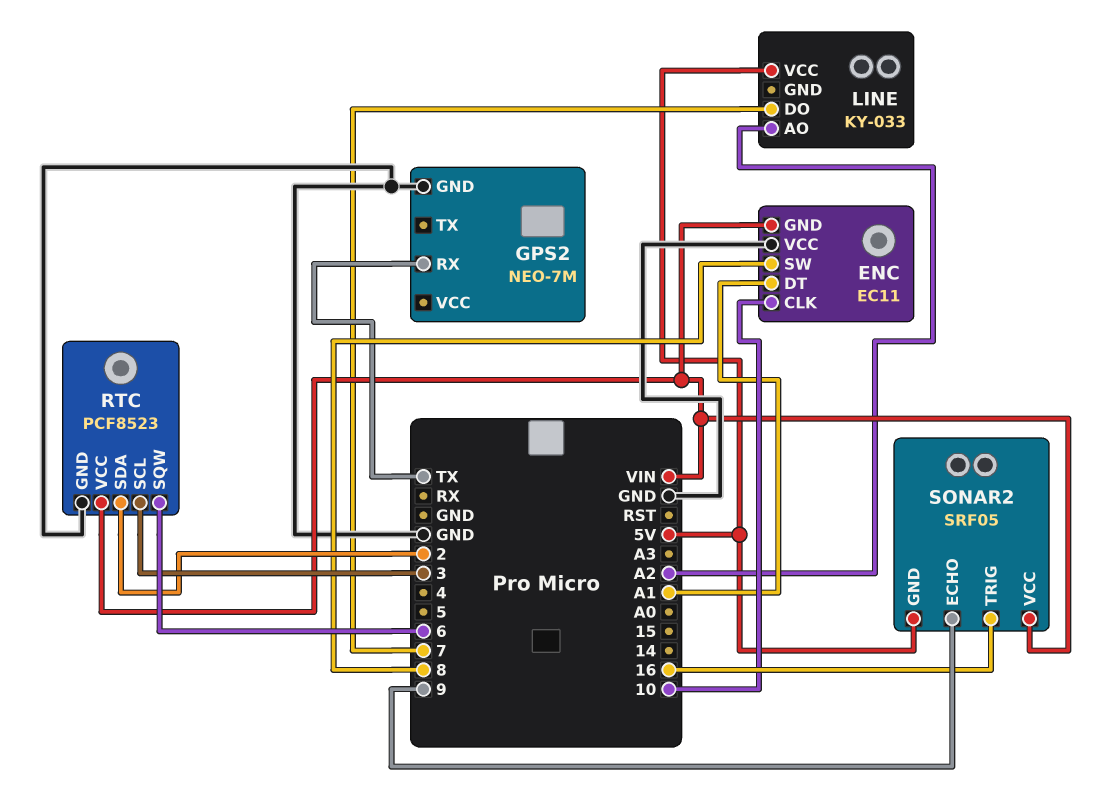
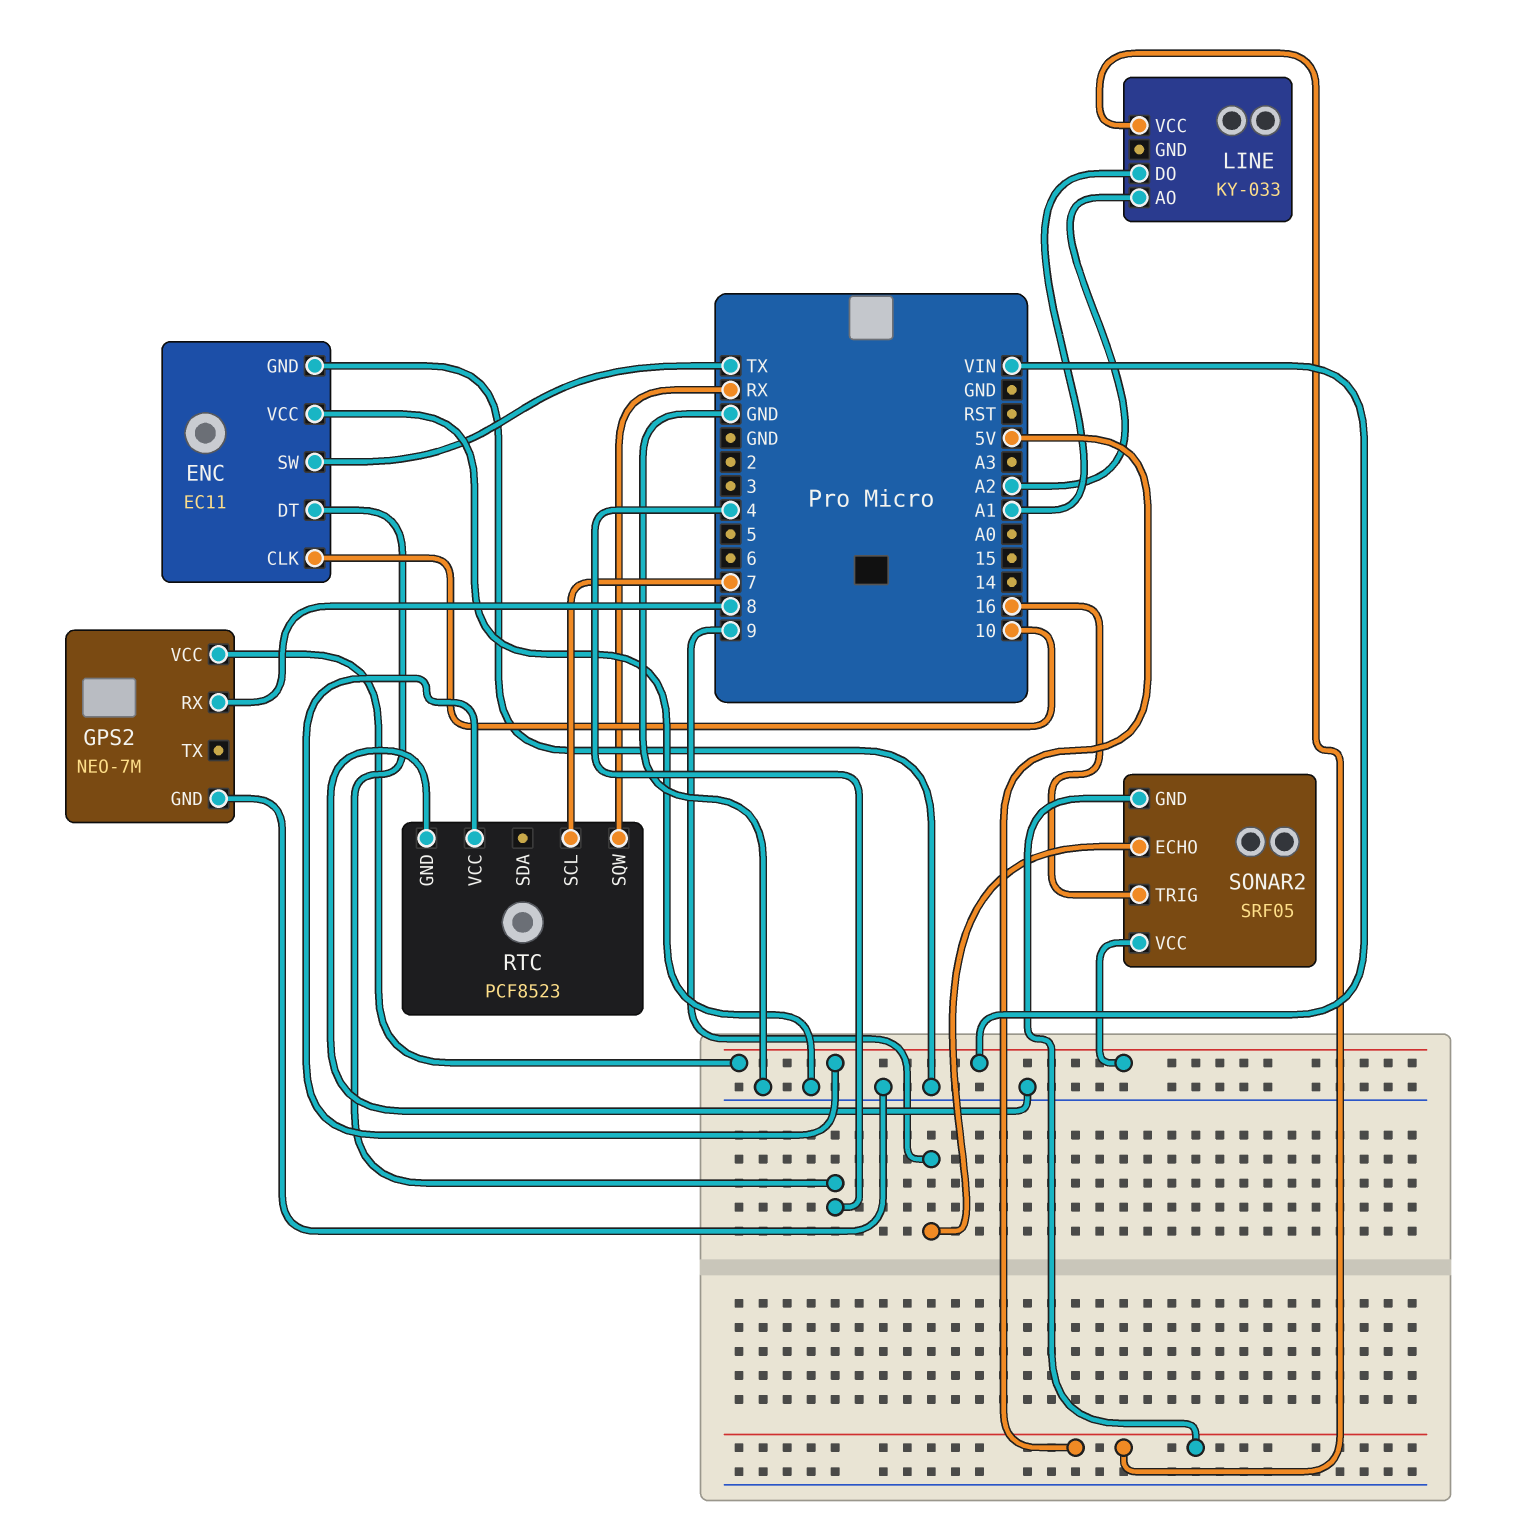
ENC pin DT: A1 -> 4
ENC pin GND: VIN -> GND
ENC pin SW: 8 -> TX
GPS2 pin RX: TX -> 8
GPS2 pin VCC: none -> VIN
LINE pin DO: 7 -> A1
RTC pin SCL: 3 -> 7
RTC pin SDA: 2 -> none
RTC pin SQW: 6 -> RX

